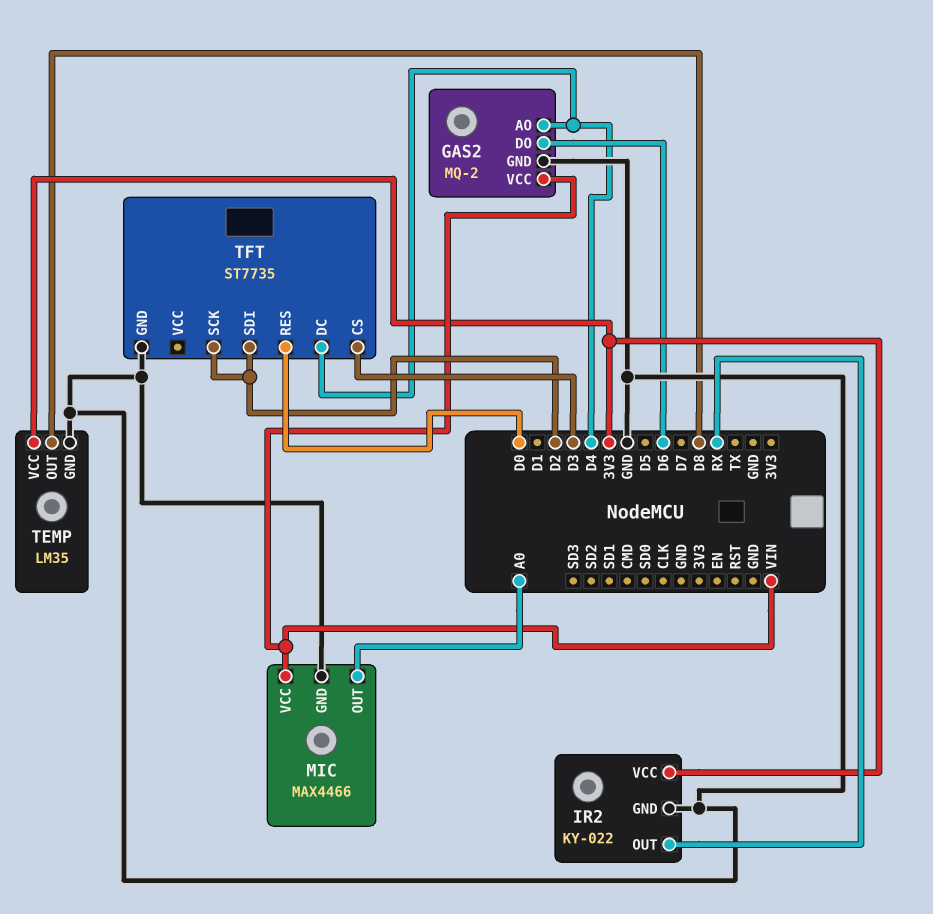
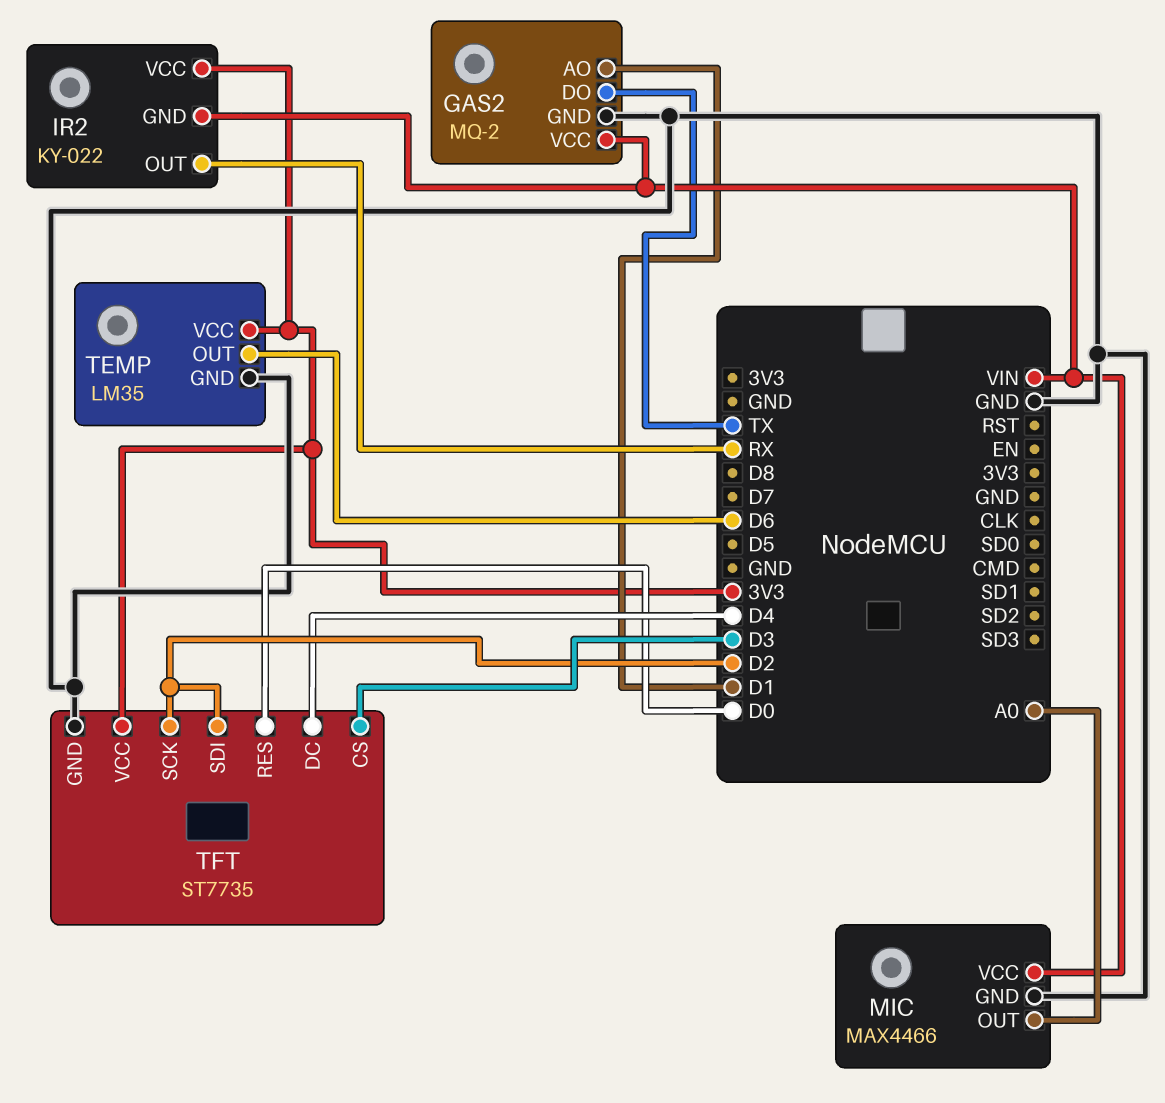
GAS2 pin AO: D4 -> D1
GAS2 pin DO: D6 -> TX
IR2 pin GND: GND -> VIN
TEMP pin OUT: D8 -> D6
TFT pin VCC: none -> 3V3

